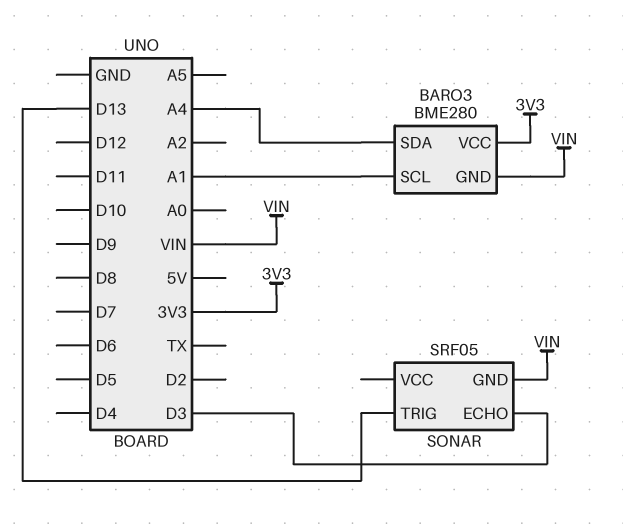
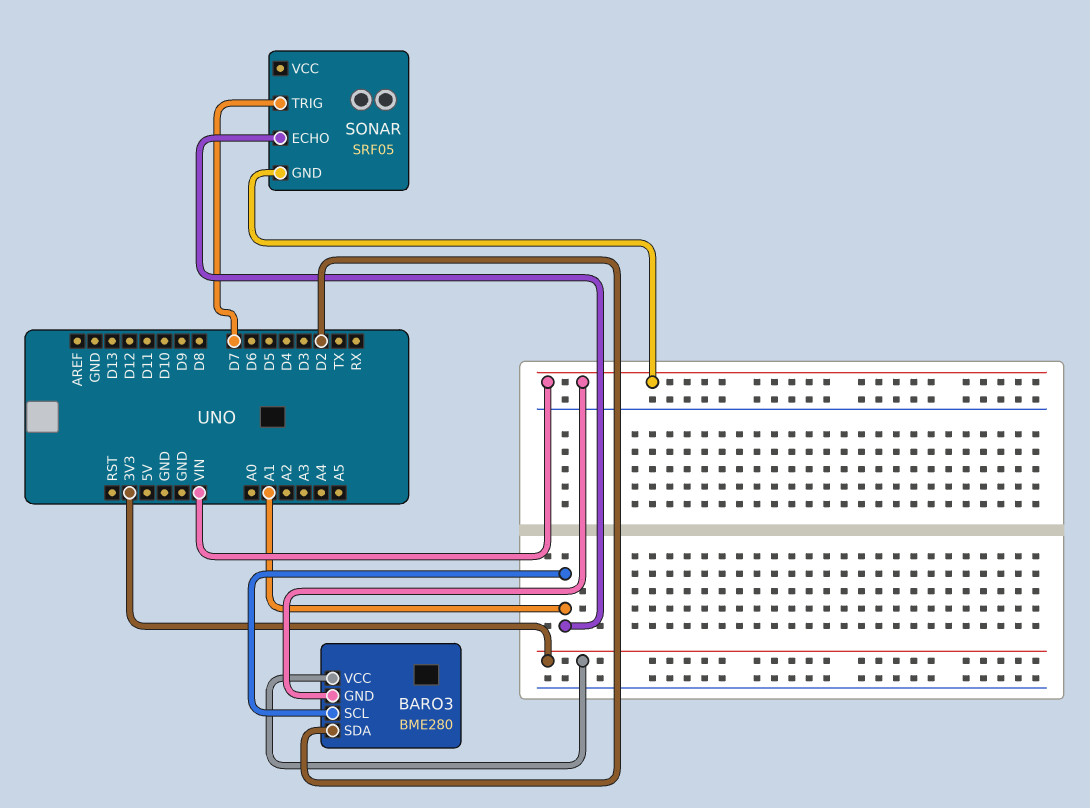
BARO3 pin SDA: A4 -> D2
SONAR pin ECHO: D3 -> A1
SONAR pin TRIG: D13 -> D7

